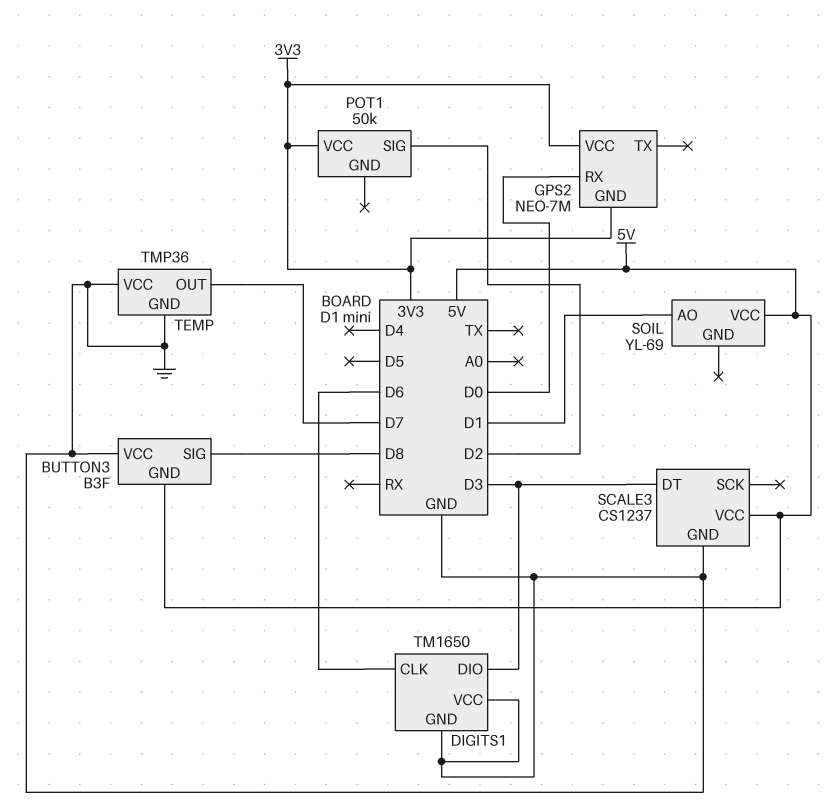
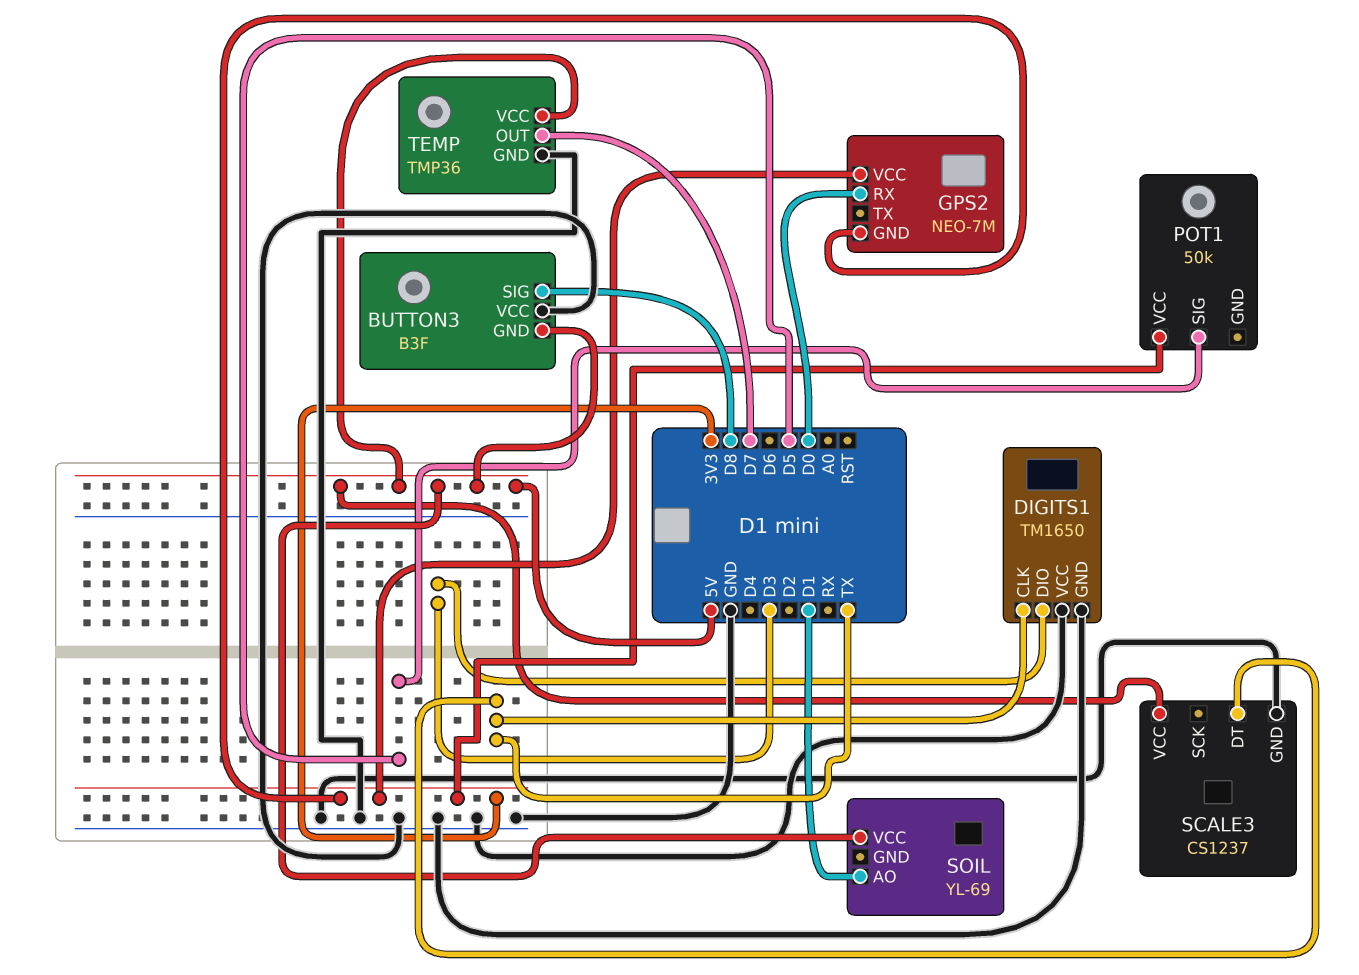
DIGITS1 pin CLK: D6 -> TX
POT1 pin SIG: D2 -> D5
SCALE3 pin DT: D3 -> TX
TEMP pin VCC: GND -> 5V

